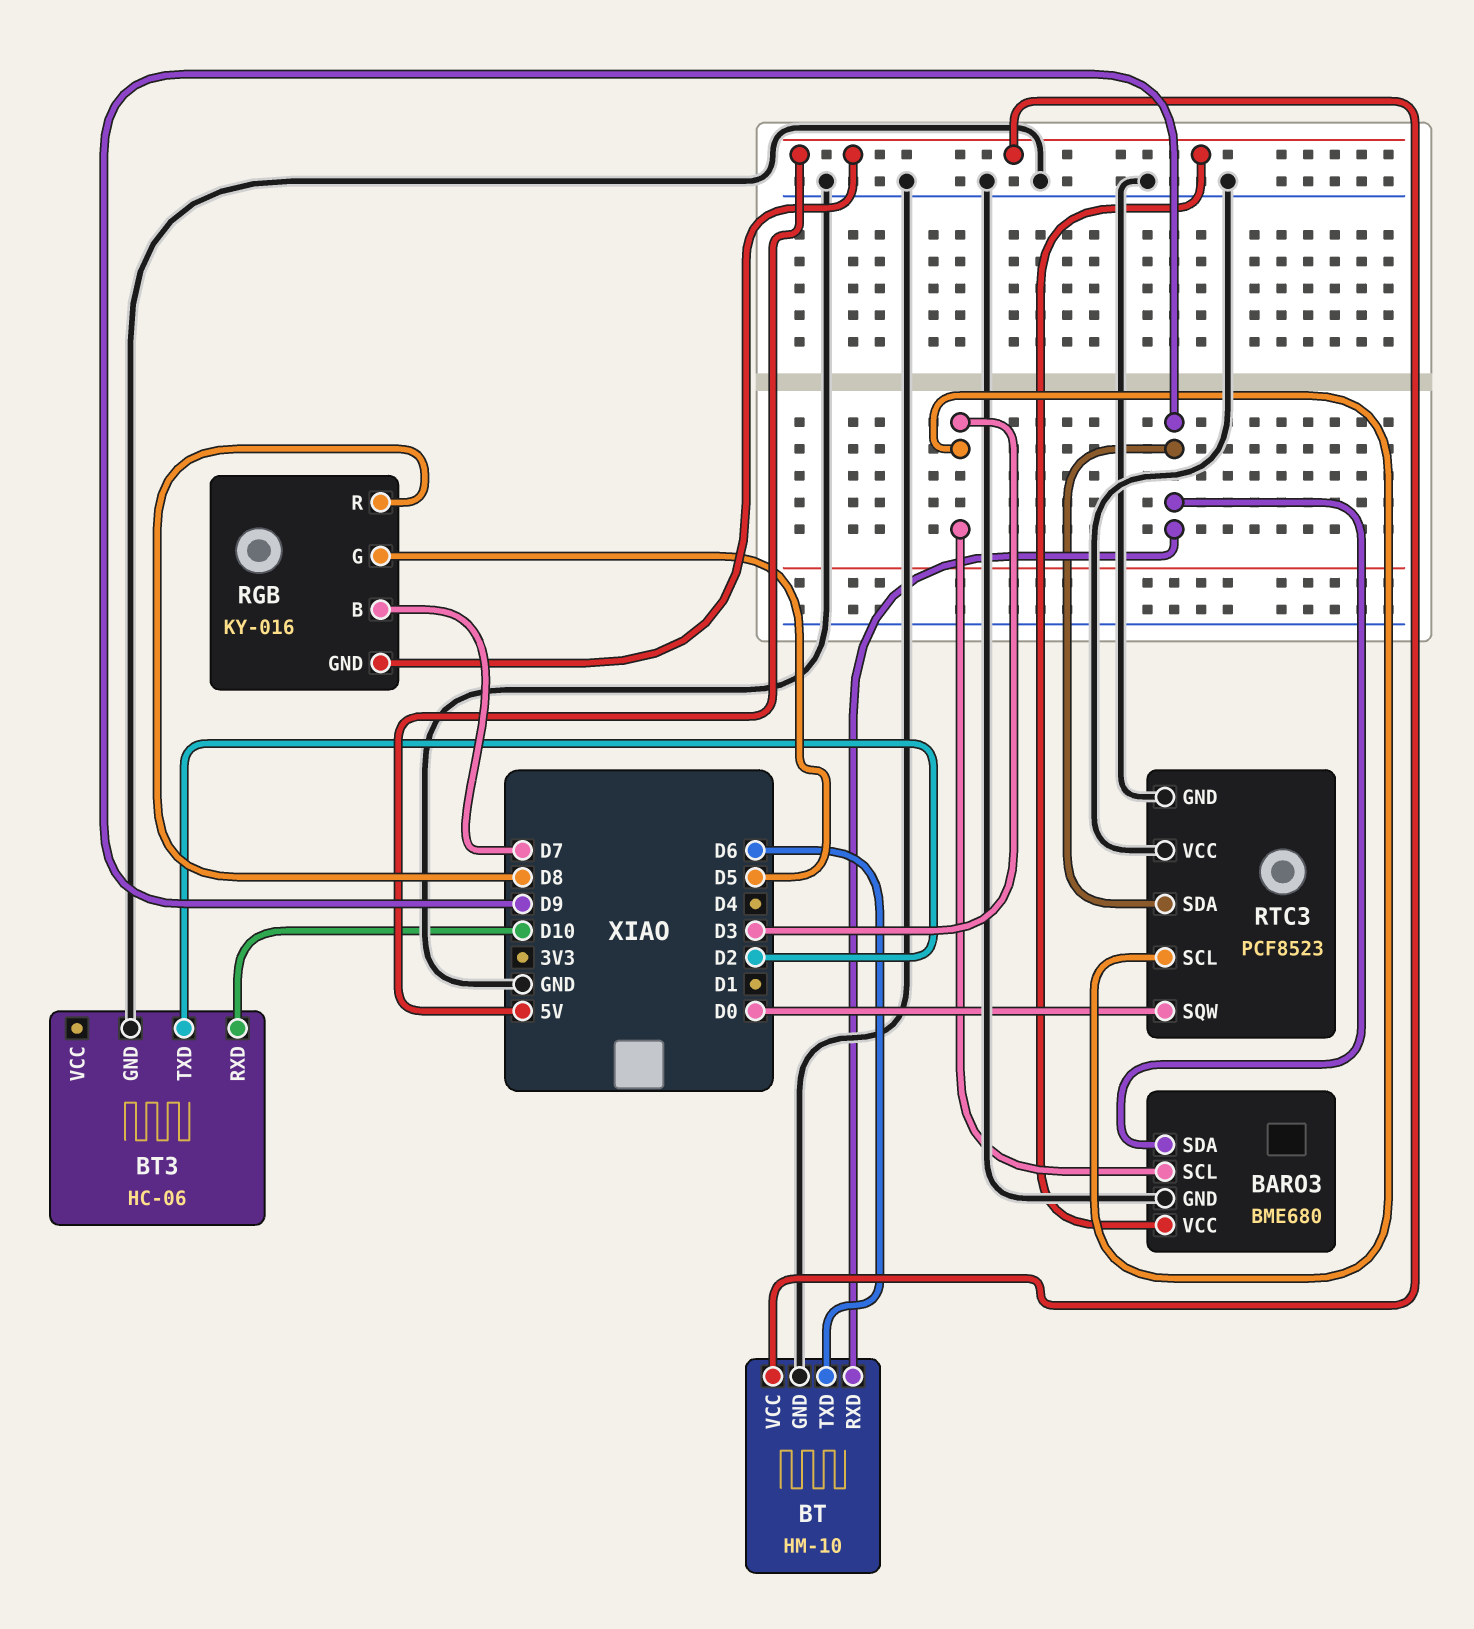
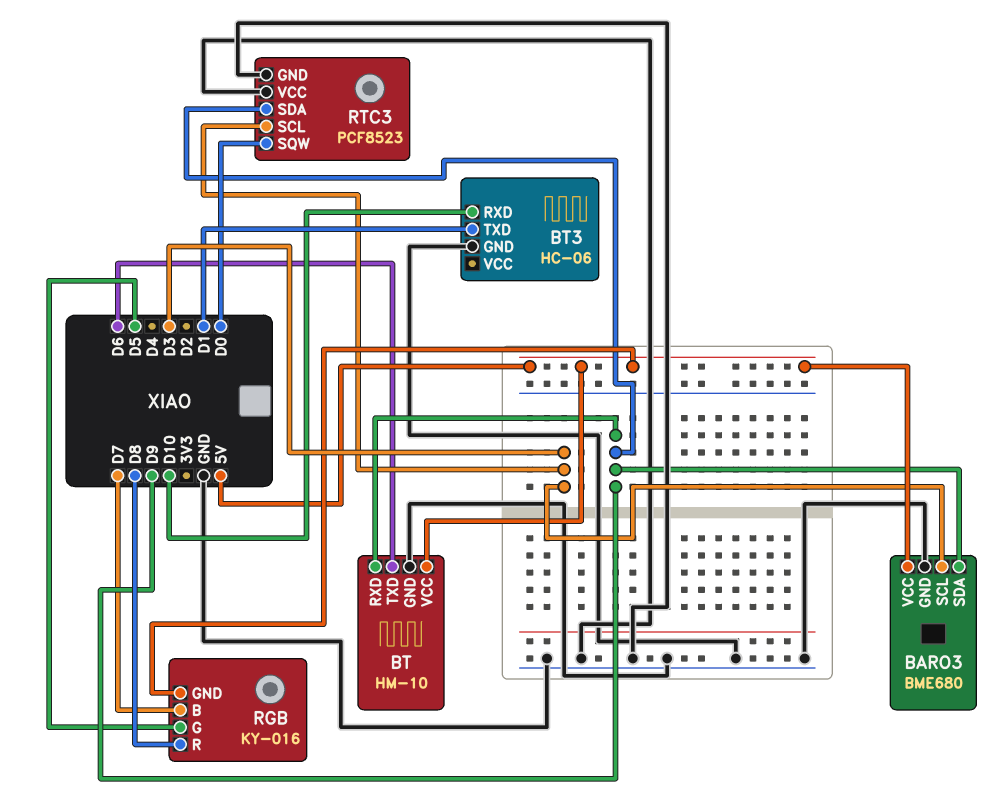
BT3 pin TXD: D2 -> D1

